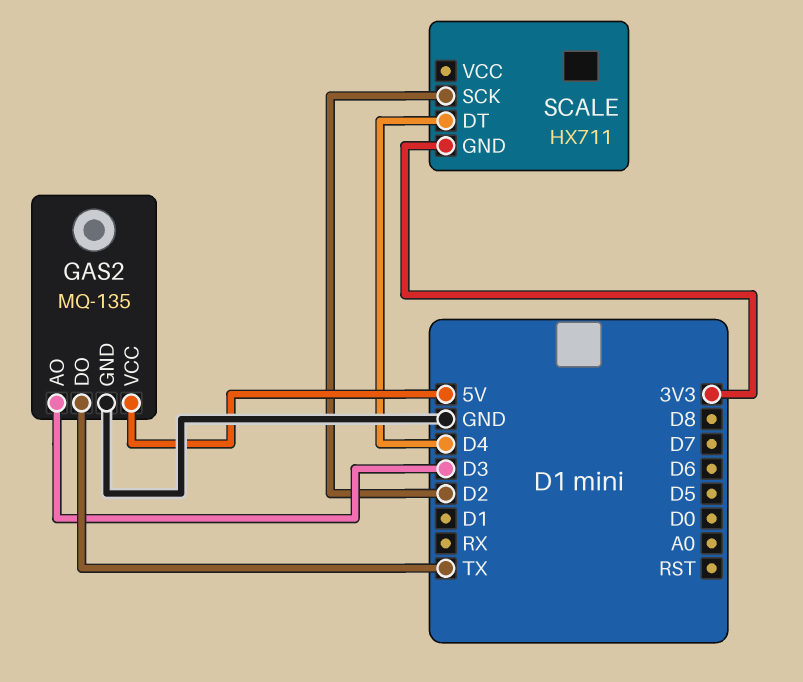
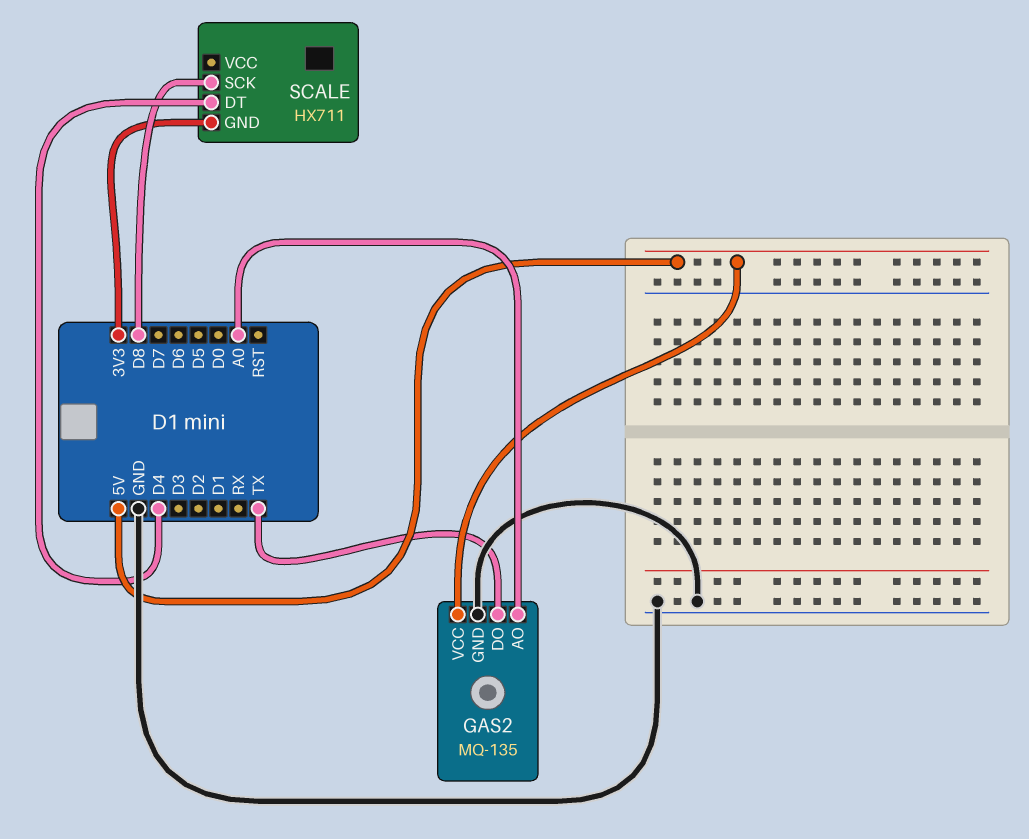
GAS2 pin AO: D3 -> A0
SCALE pin SCK: D2 -> D8

